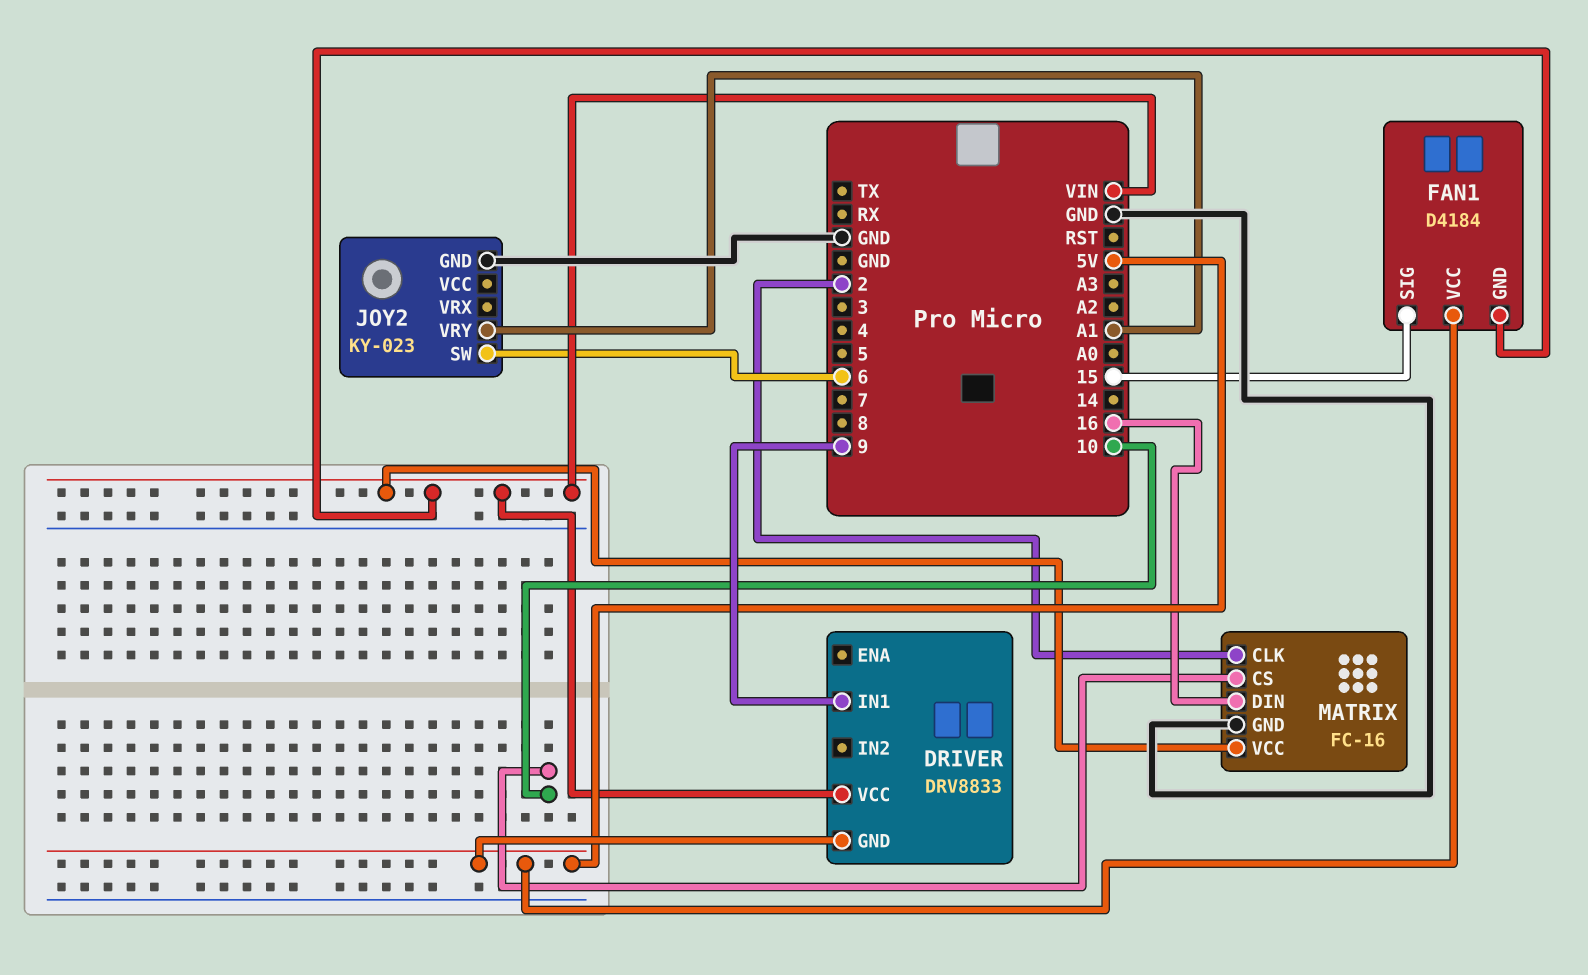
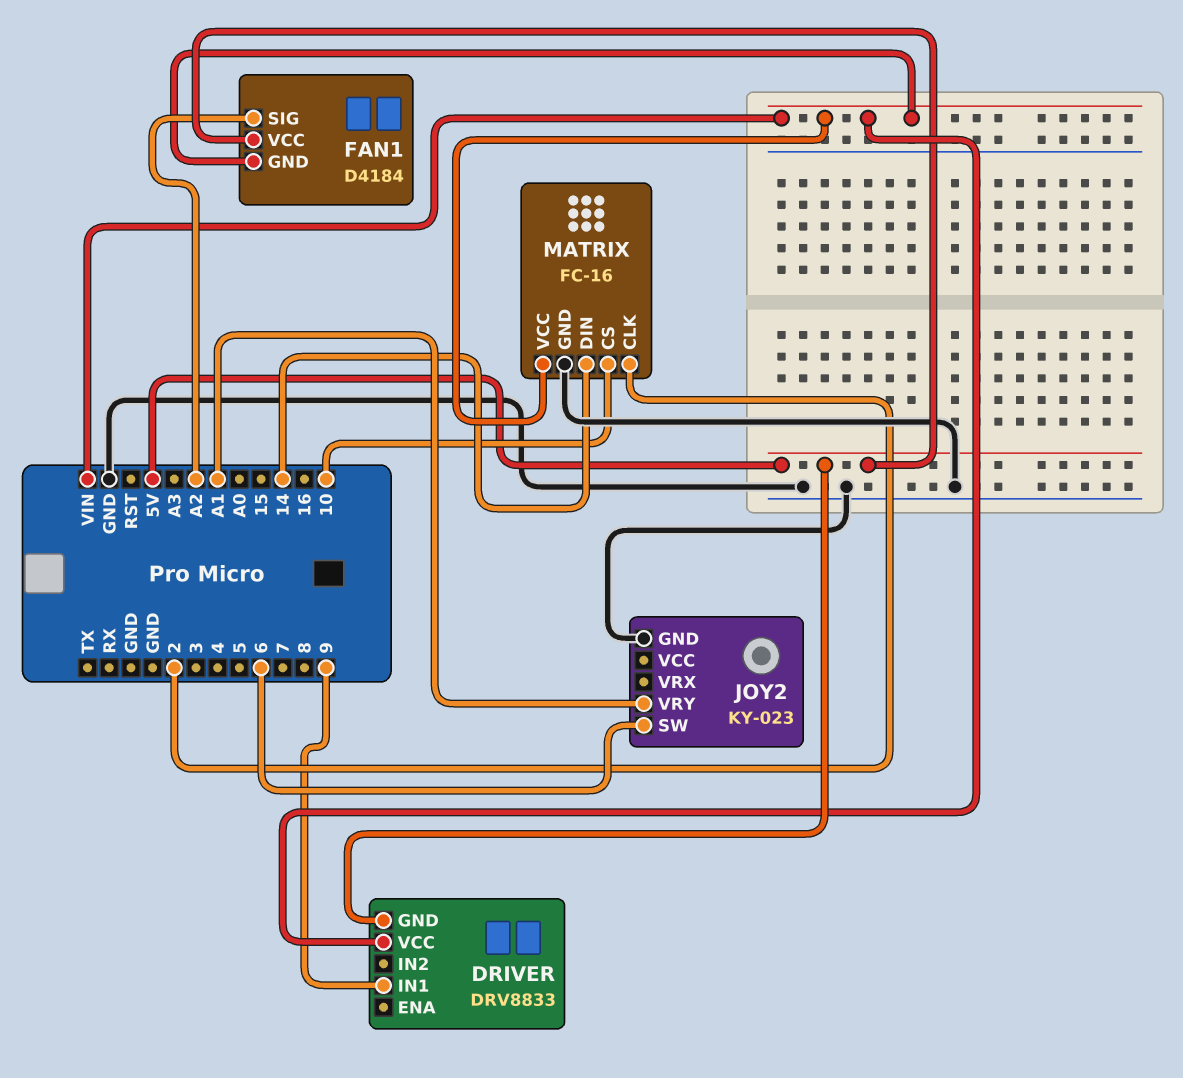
FAN1 pin SIG: 15 -> A2
MATRIX pin DIN: 16 -> 14

